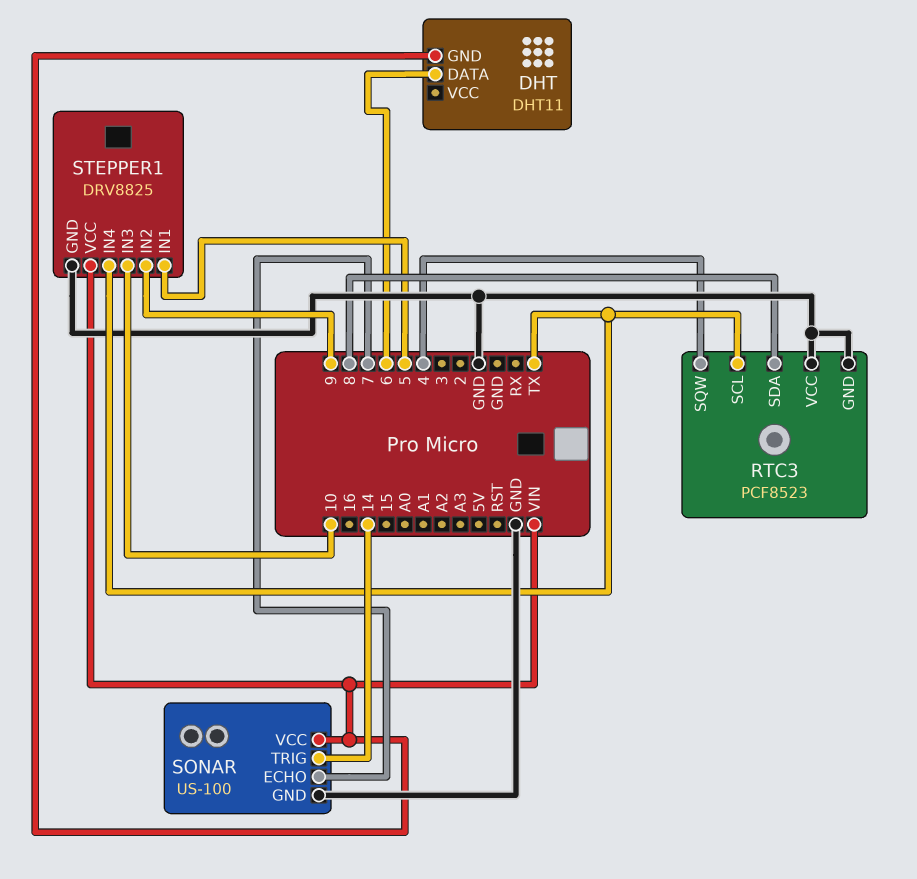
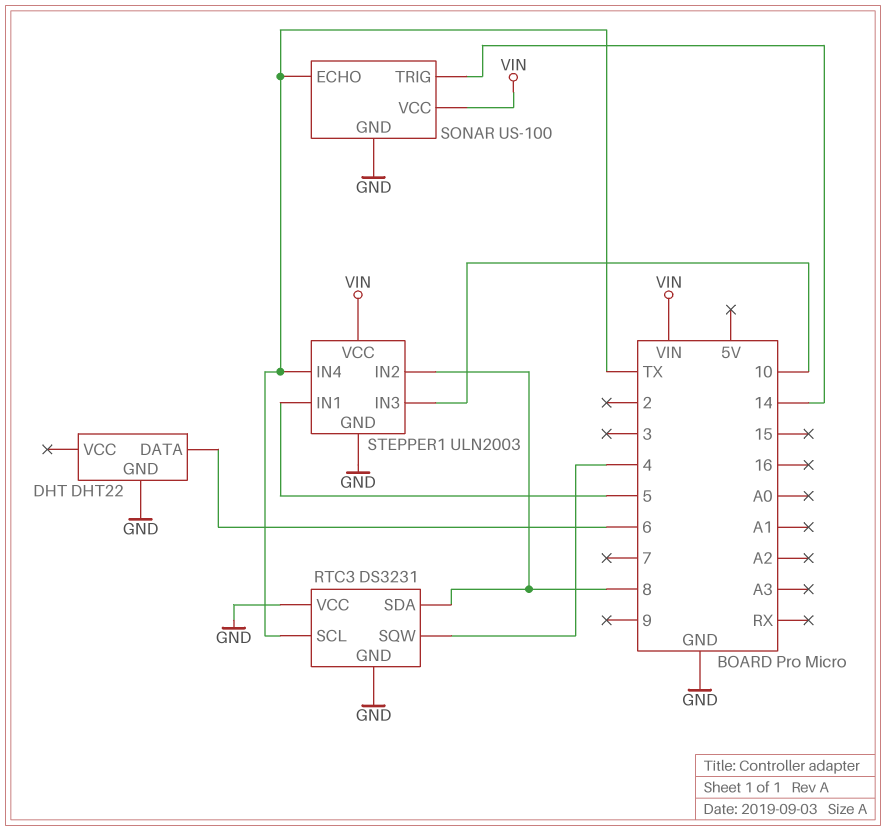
DHT: DHT11 -> DHT22
DHT pin GND: VIN -> GND
RTC3: PCF8523 -> DS3231
SONAR pin ECHO: 7 -> TX
STEPPER1: DRV8825 -> ULN2003
STEPPER1 pin IN2: 9 -> 8

